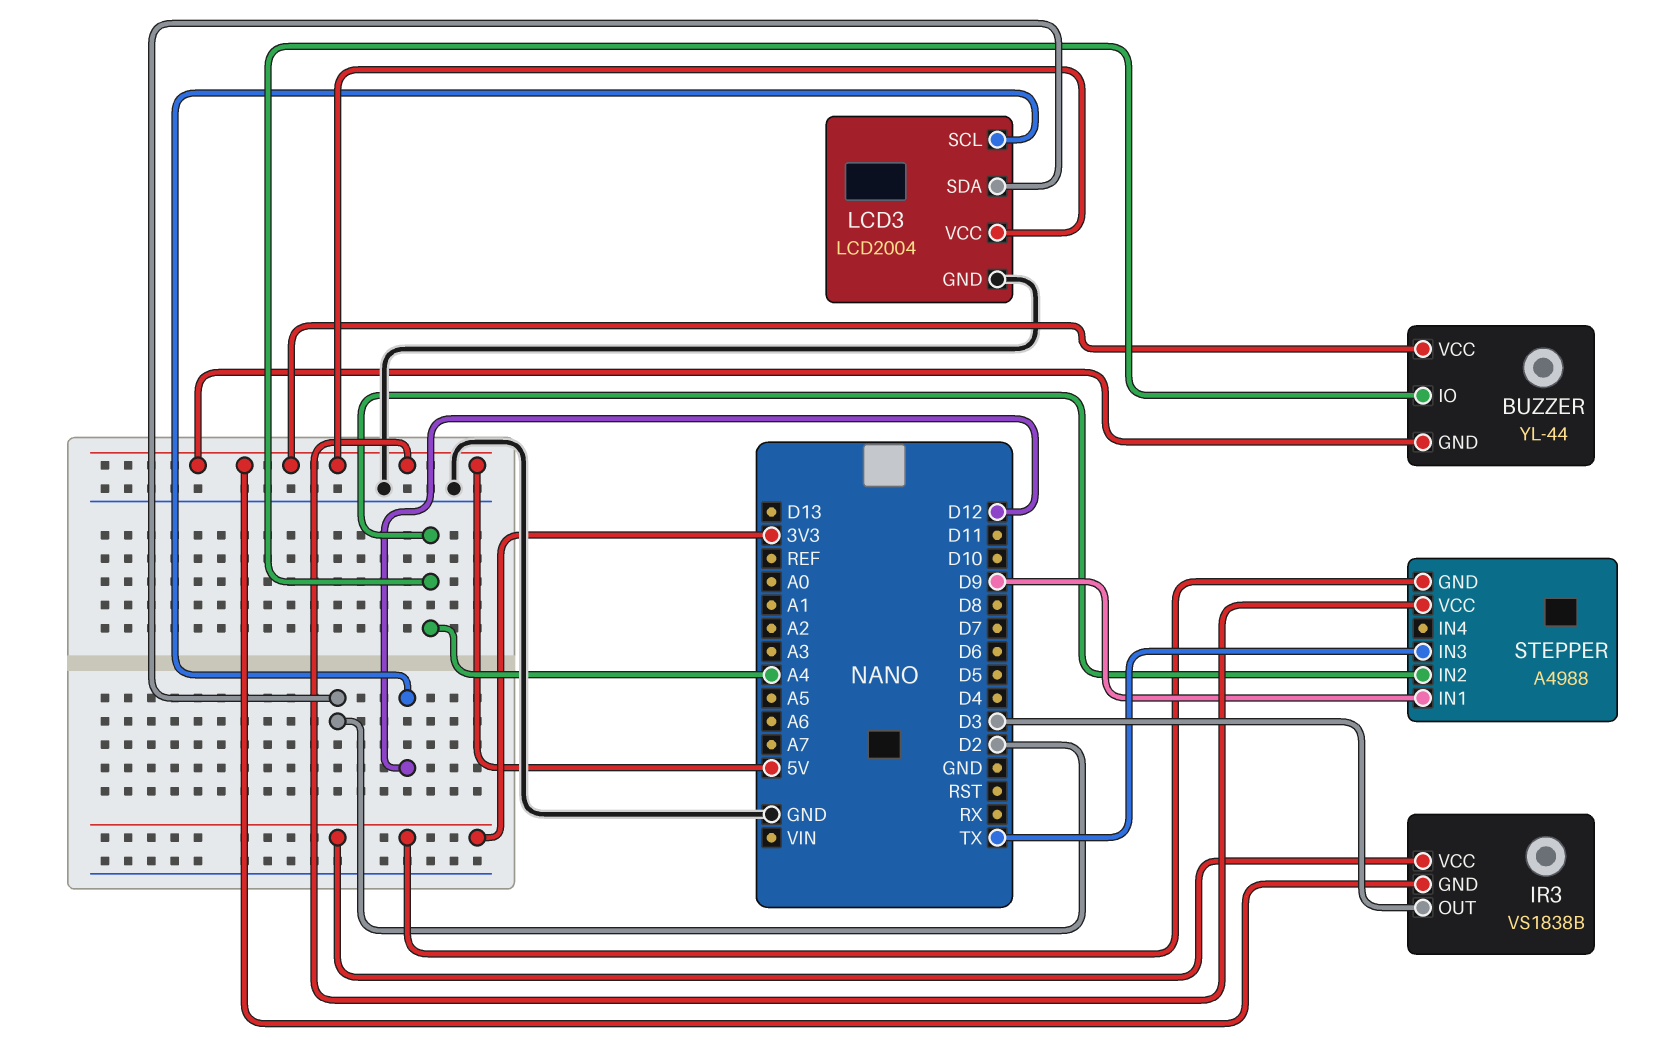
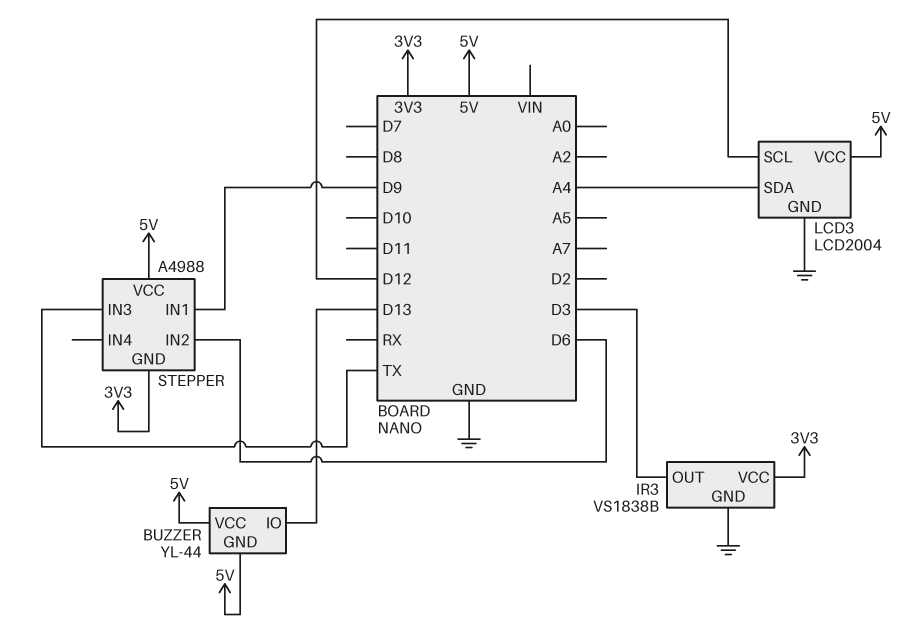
BUZZER pin IO: A4 -> D13
IR3 pin GND: 5V -> GND
LCD3 pin SDA: D2 -> A4
STEPPER pin IN2: A4 -> D6

